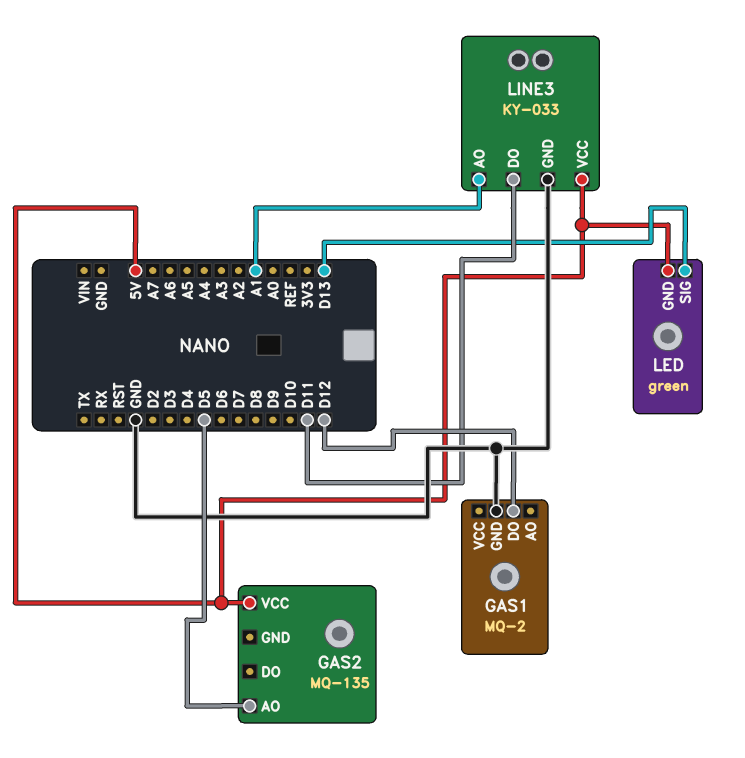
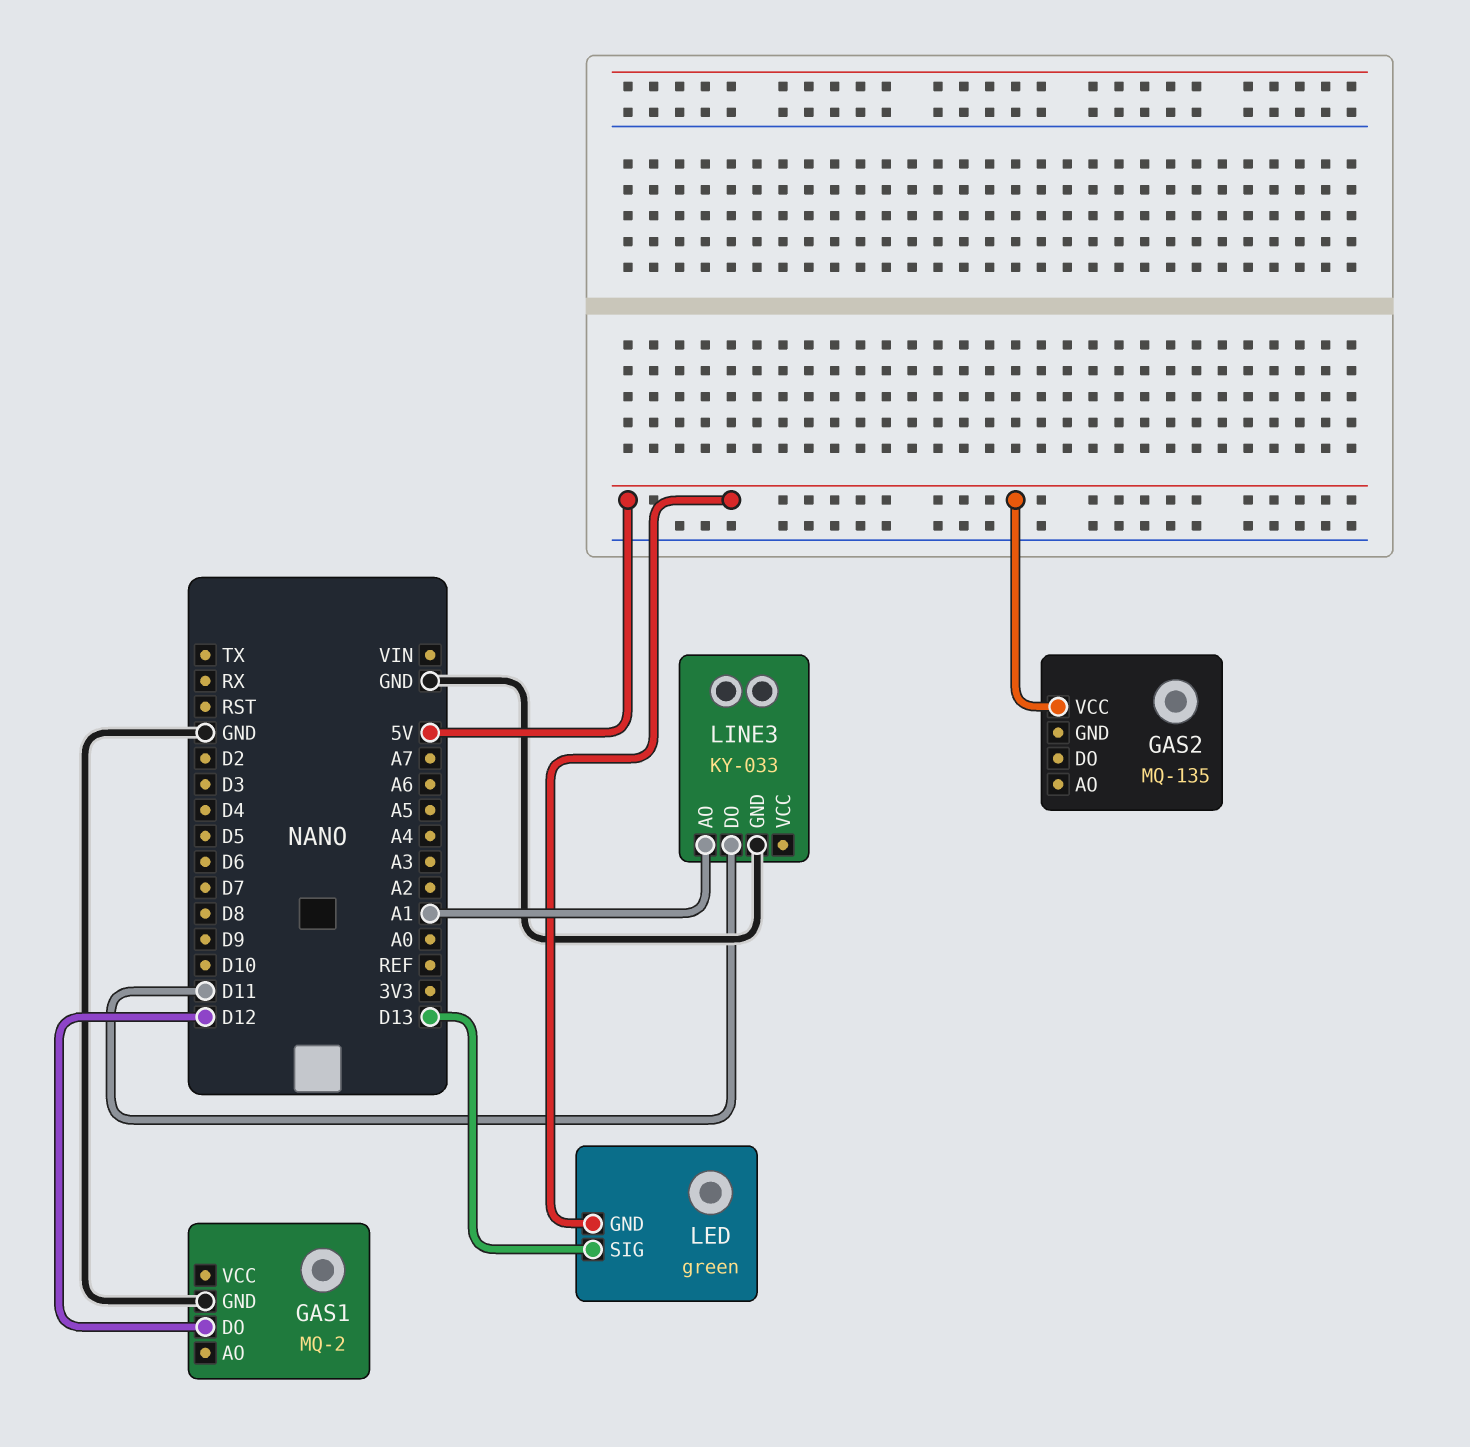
GAS2 pin AO: D5 -> none
LINE3 pin VCC: 5V -> none

